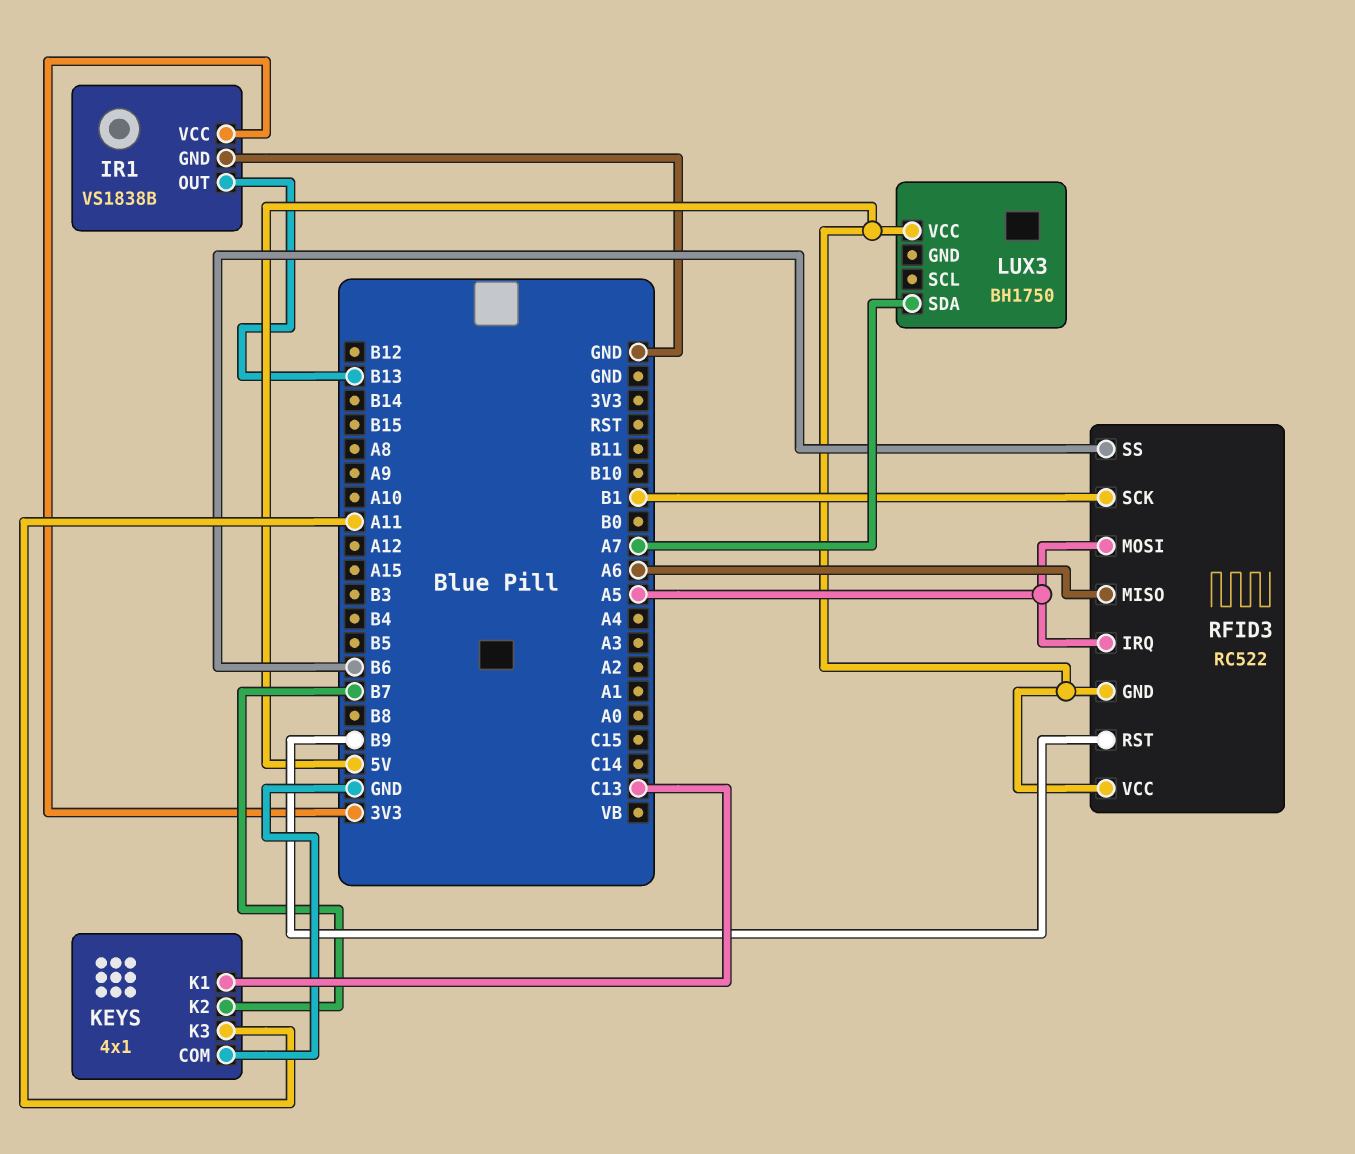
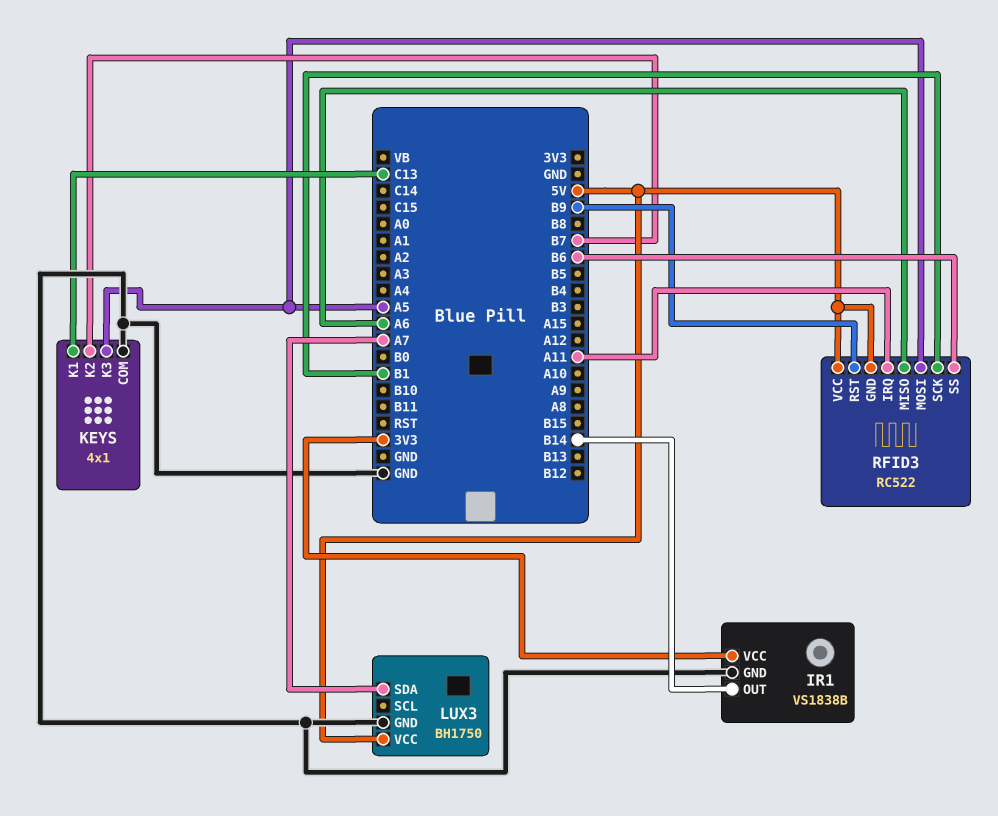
IR1 pin OUT: B13 -> B14
KEYS pin K3: A11 -> A5
LUX3 pin GND: none -> GND
RFID3 pin IRQ: A5 -> A11

